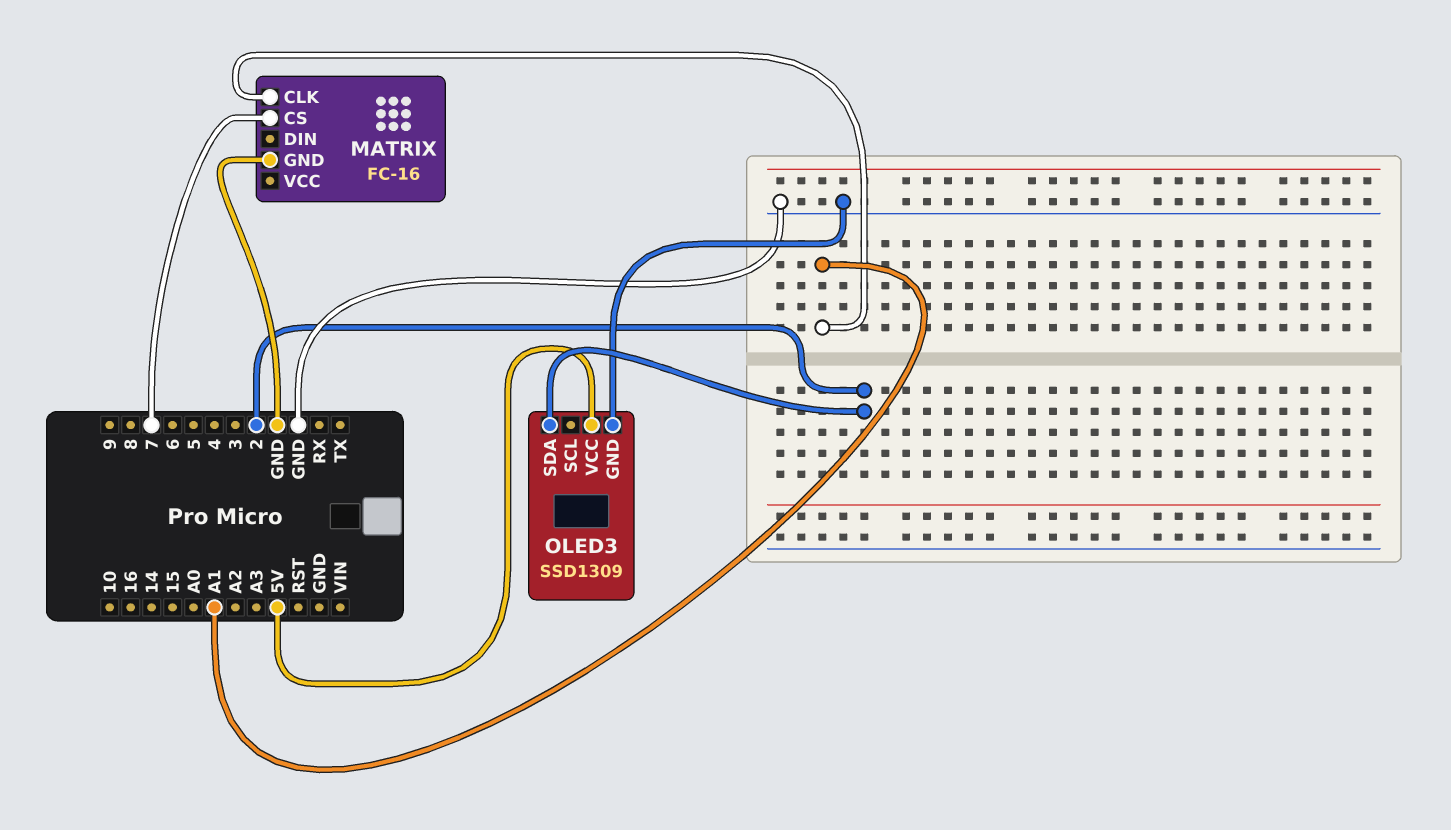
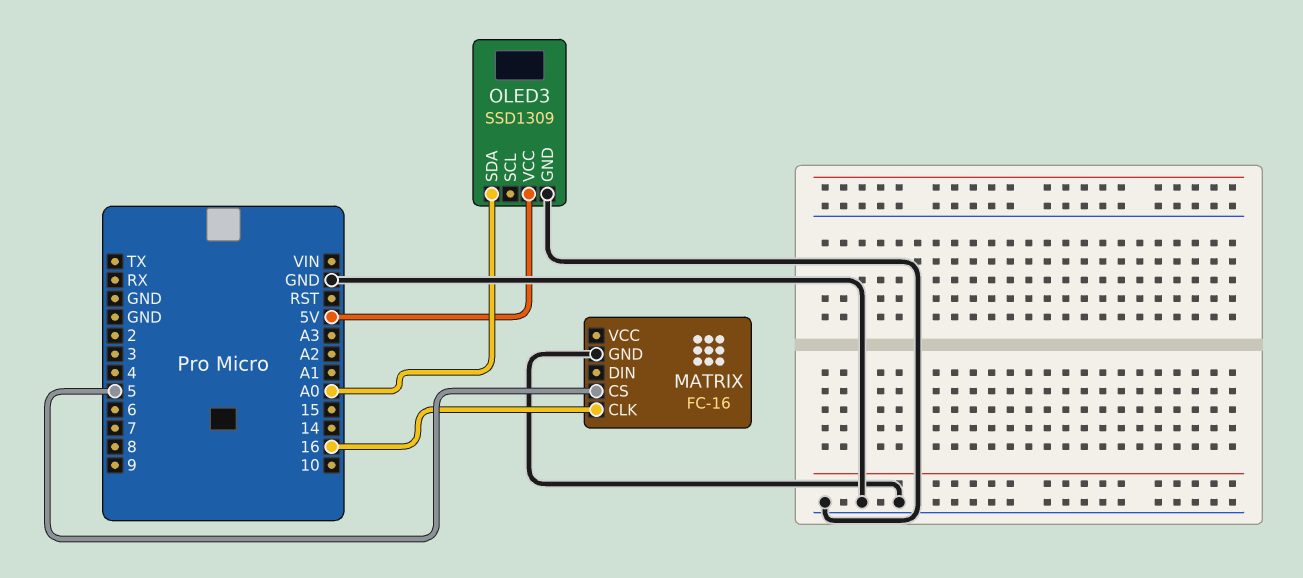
MATRIX pin CLK: A1 -> 16
MATRIX pin CS: 7 -> 5
OLED3 pin SDA: 2 -> A0

